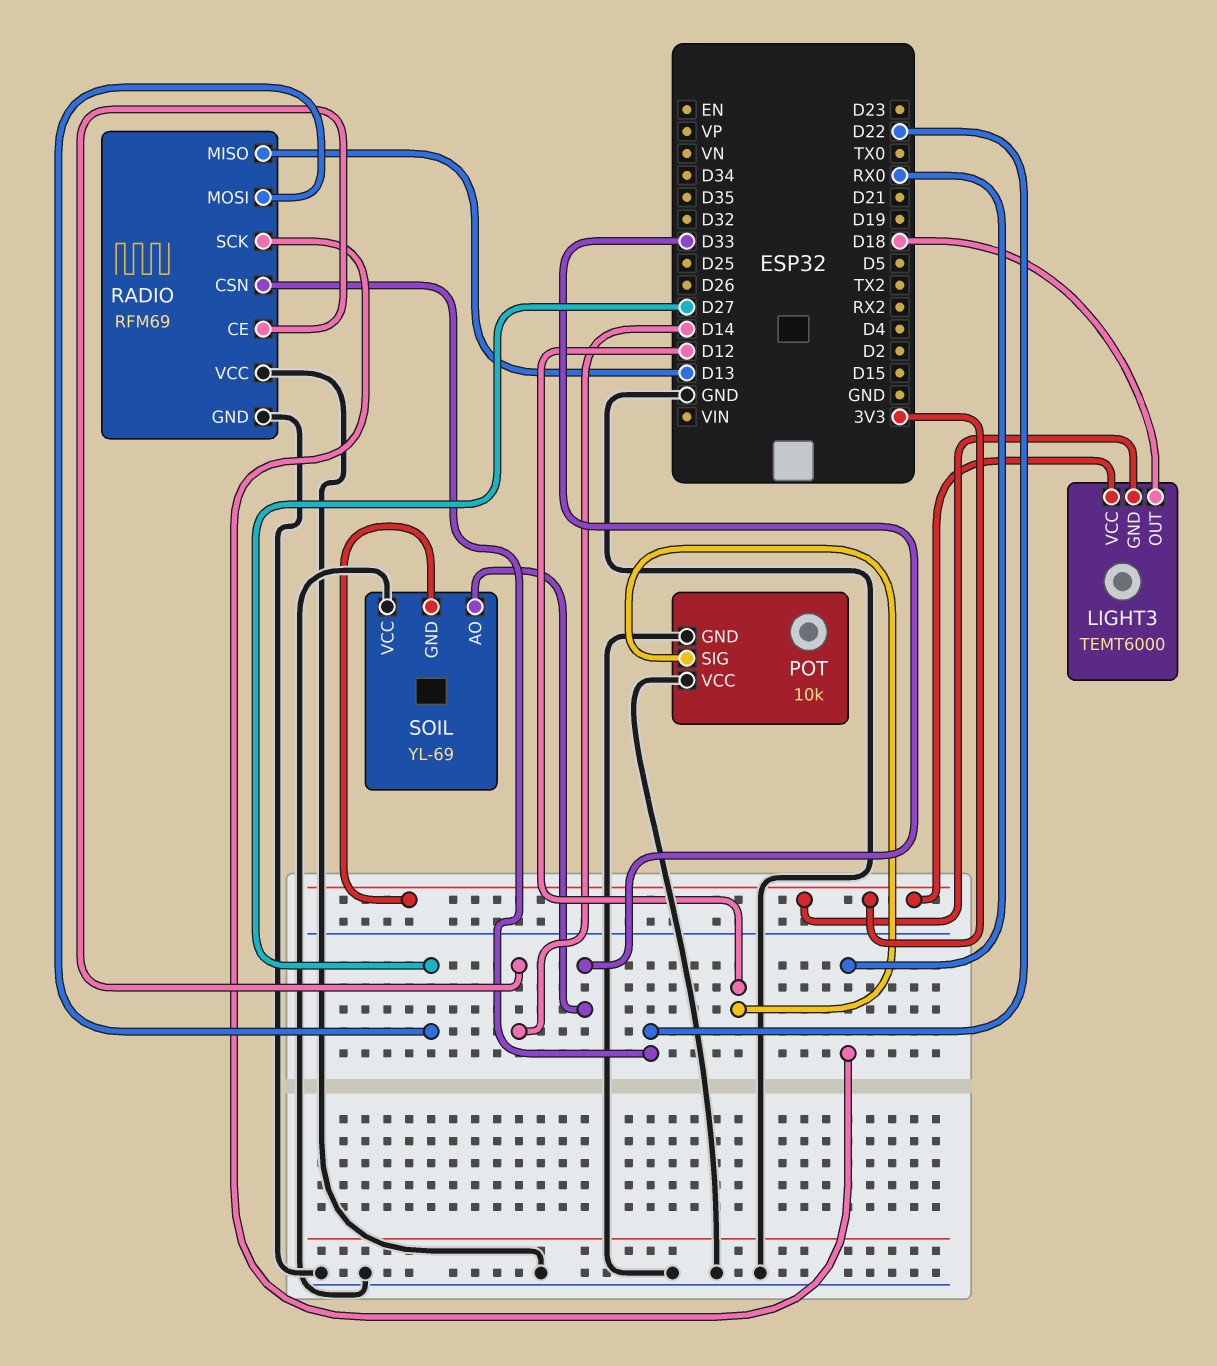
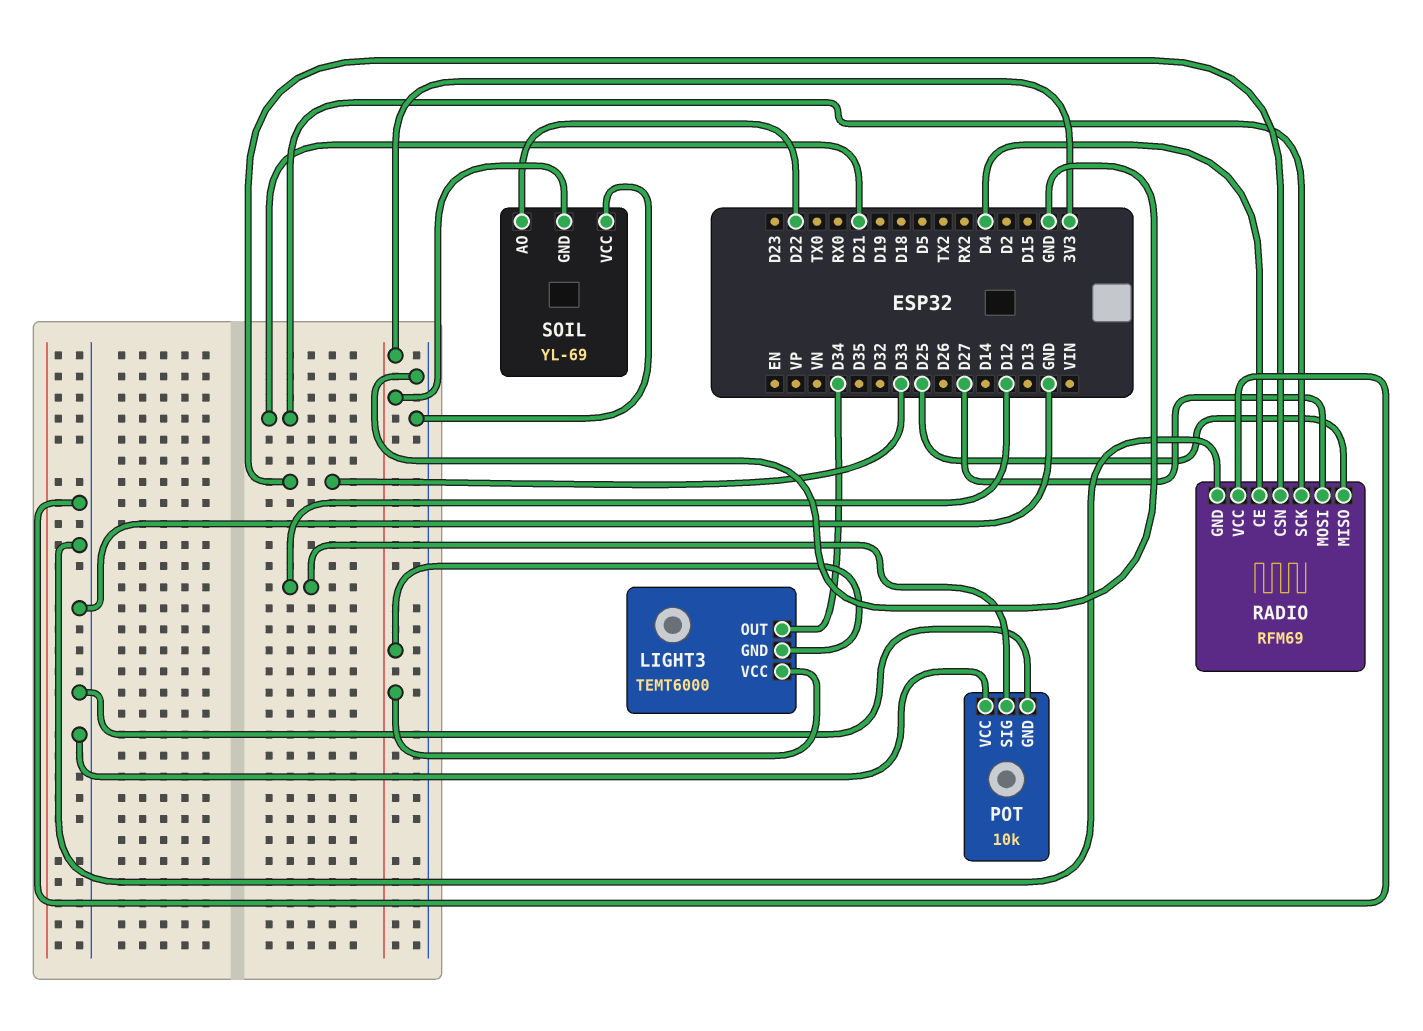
LIGHT3 pin OUT: D18 -> D34
RADIO pin CE: D14 -> D4
RADIO pin CSN: D22 -> D33
RADIO pin MISO: D13 -> D25
RADIO pin SCK: RX0 -> D21
SOIL pin AO: D33 -> D22

